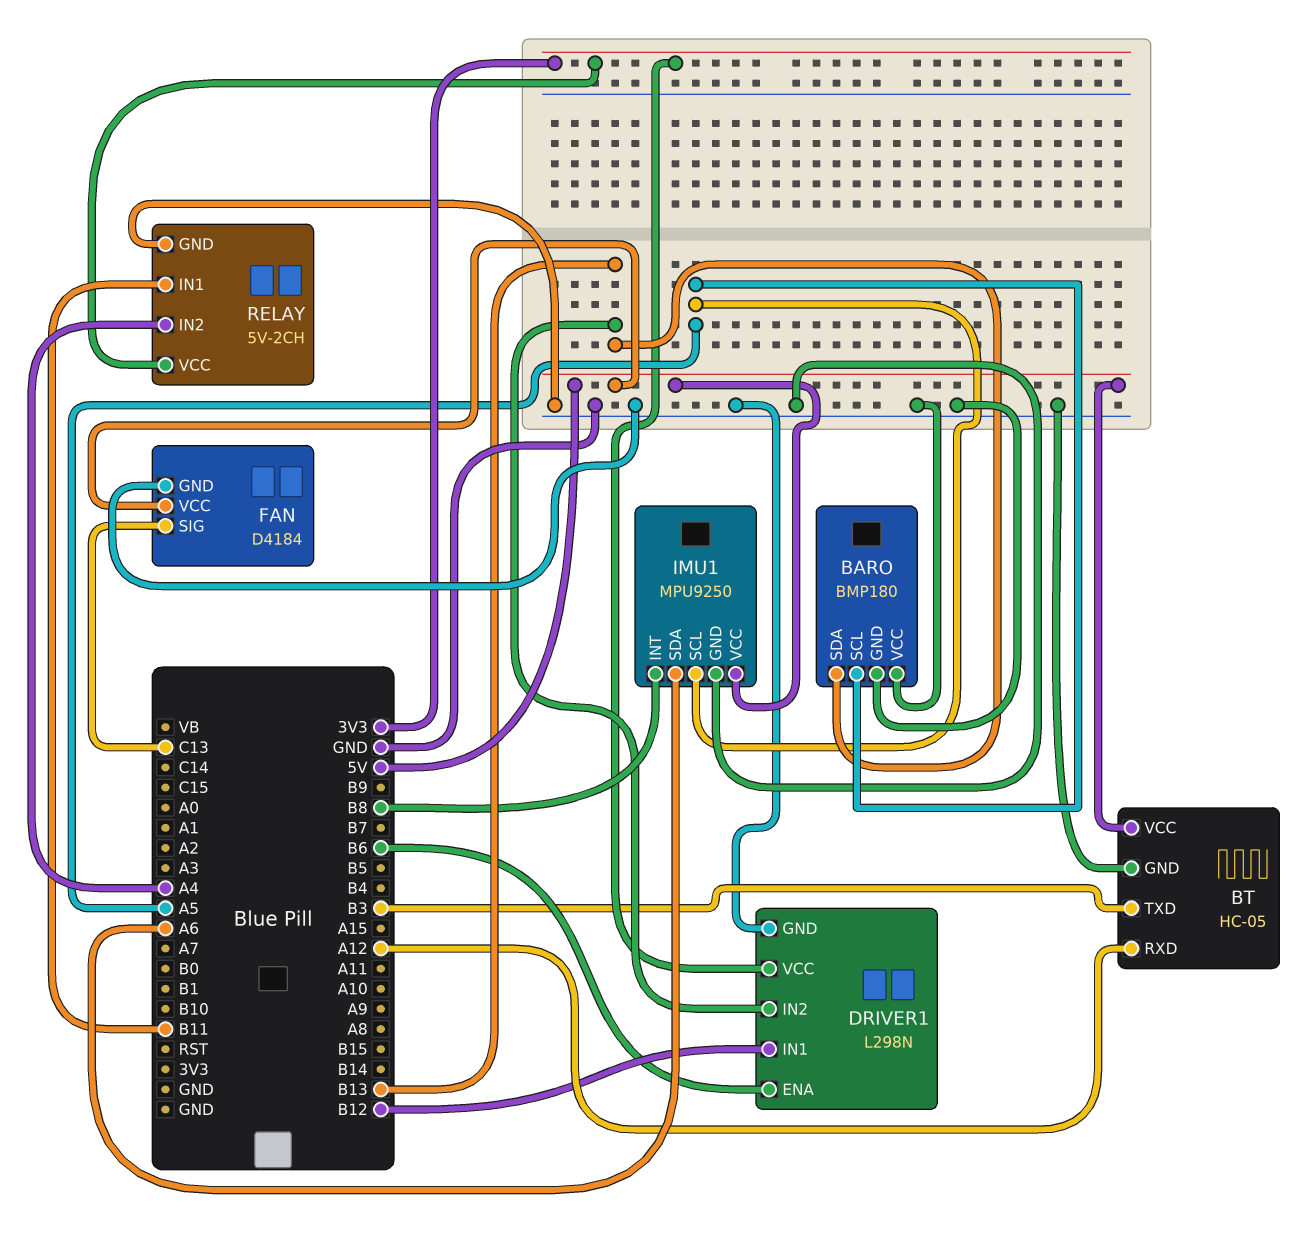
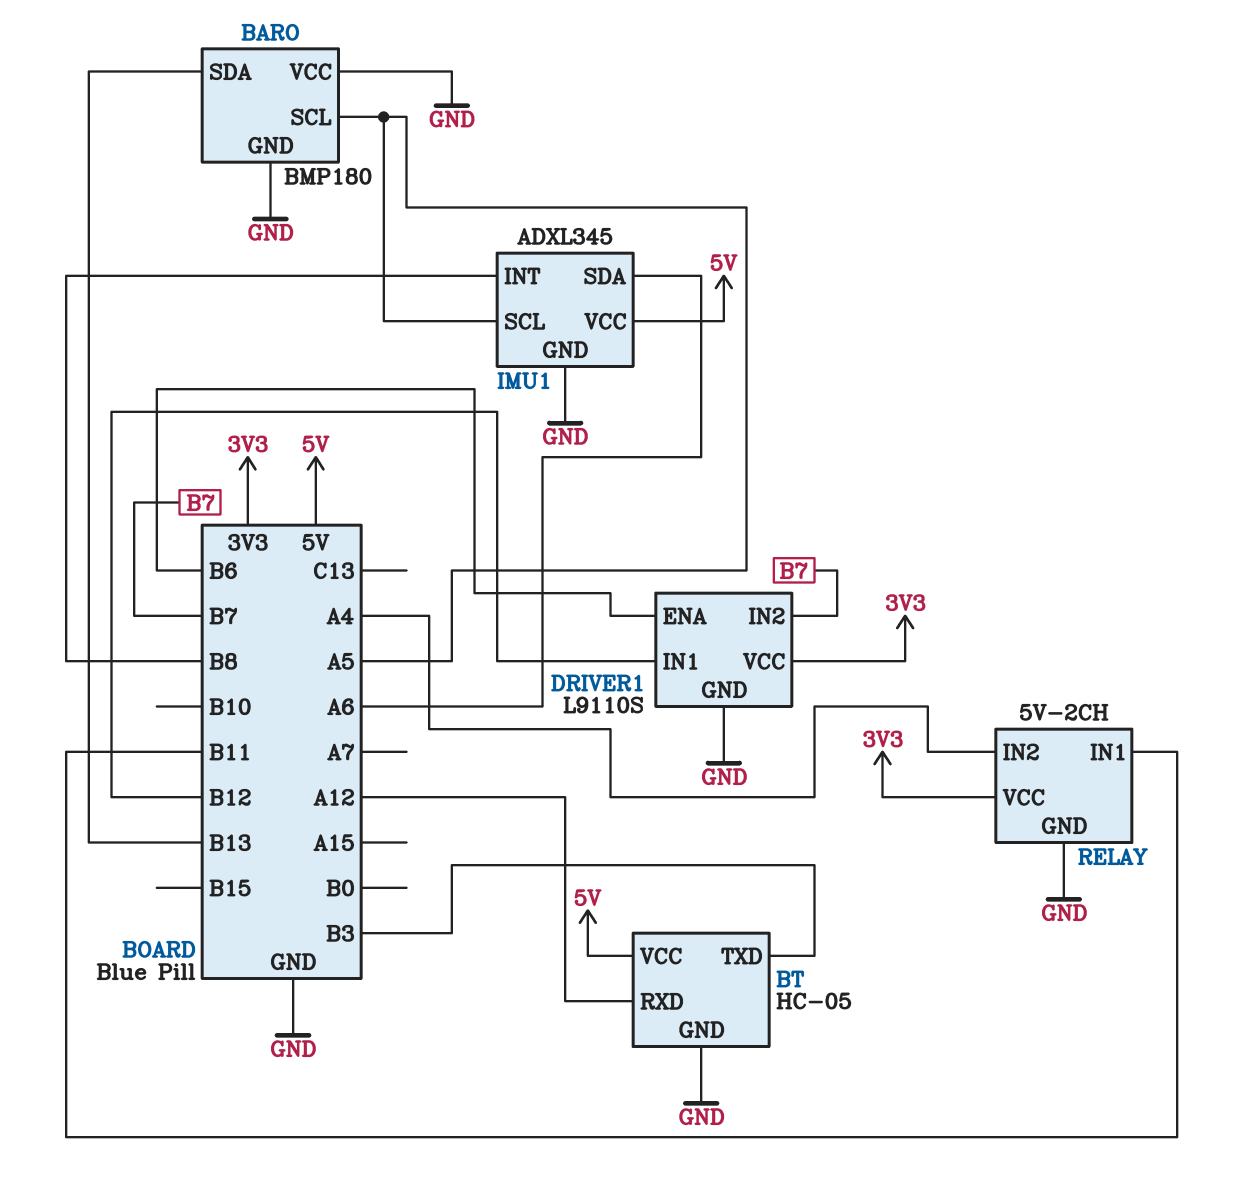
DRIVER1: L298N -> L9110S
DRIVER1 pin IN2: B13 -> B7
FAN: D4184 -> none
FAN pin GND: GND -> none
FAN pin SIG: C13 -> none
FAN pin VCC: 5V -> none
IMU1: MPU9250 -> ADXL345

